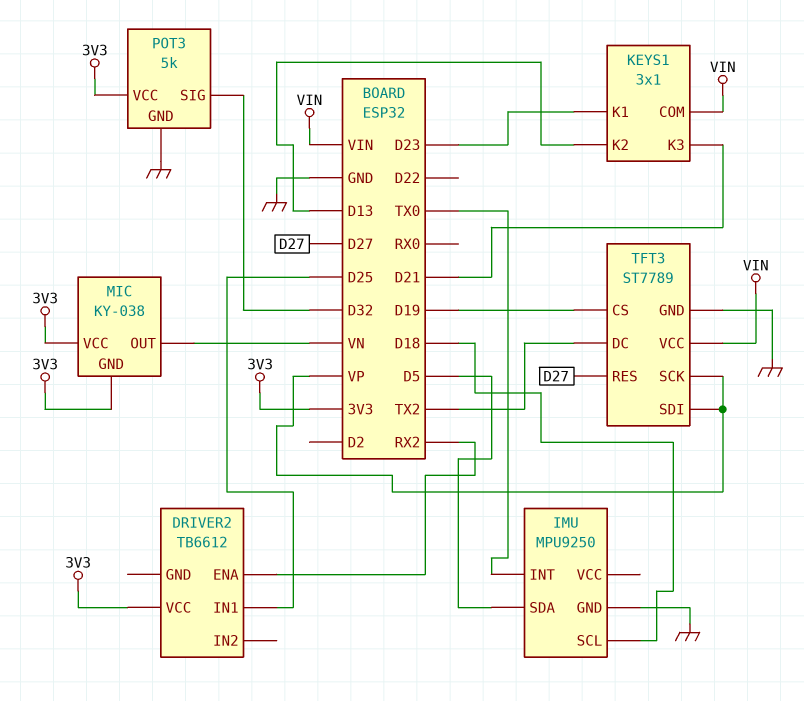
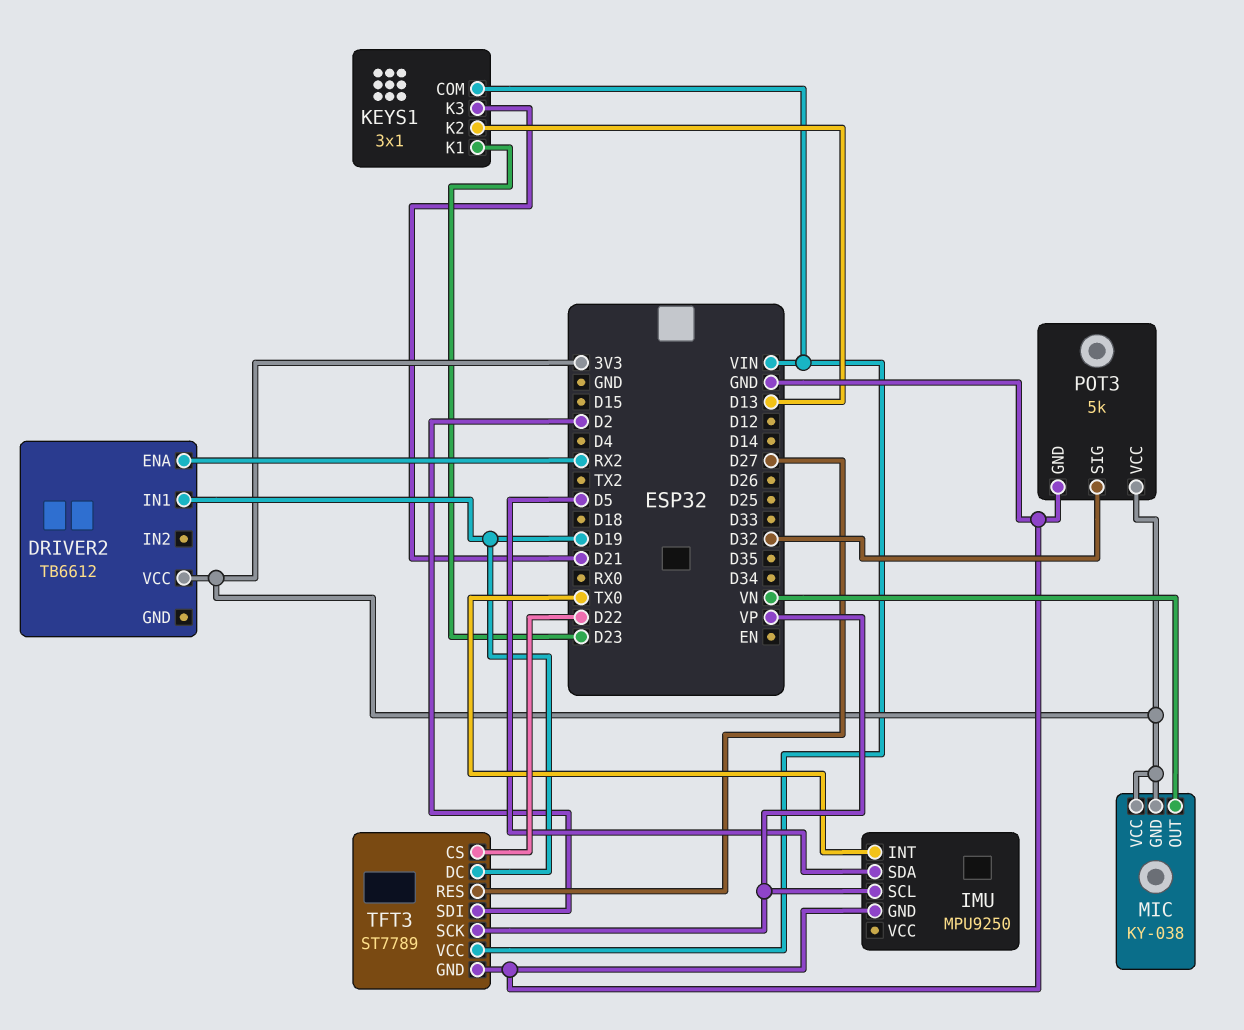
DRIVER2 pin IN1: D25 -> D19
IMU pin SCL: D18 -> VP
TFT3 pin CS: D19 -> D22
TFT3 pin DC: TX2 -> D19
TFT3 pin SDI: VP -> D2

